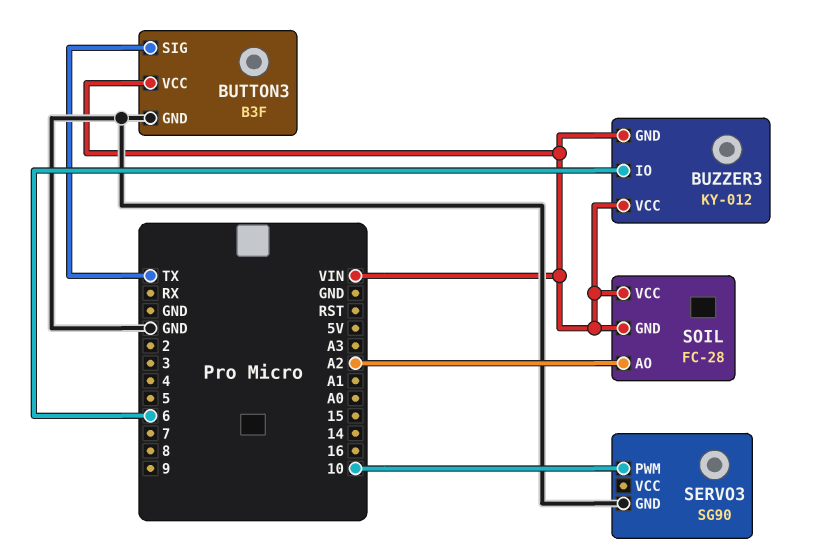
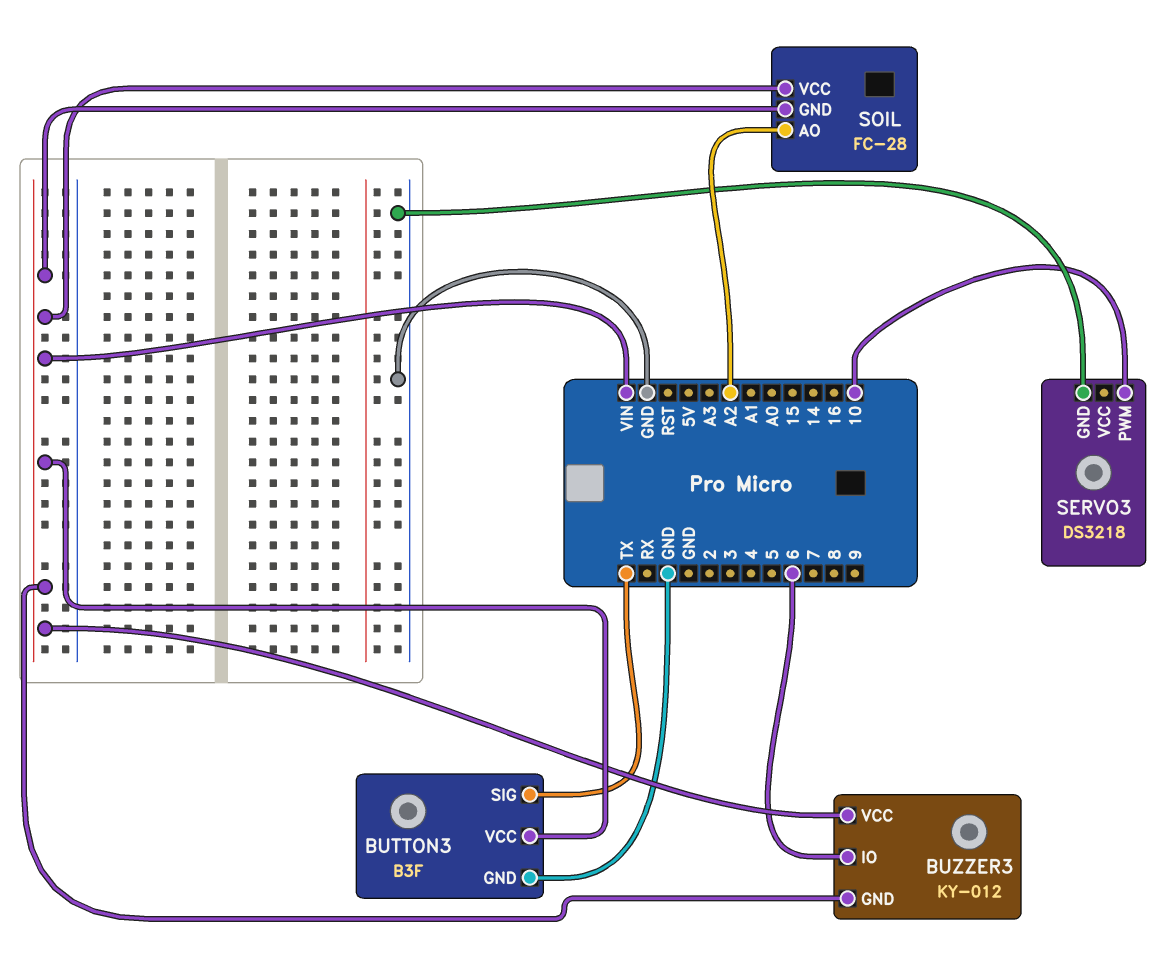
SERVO3: SG90 -> DS3218

